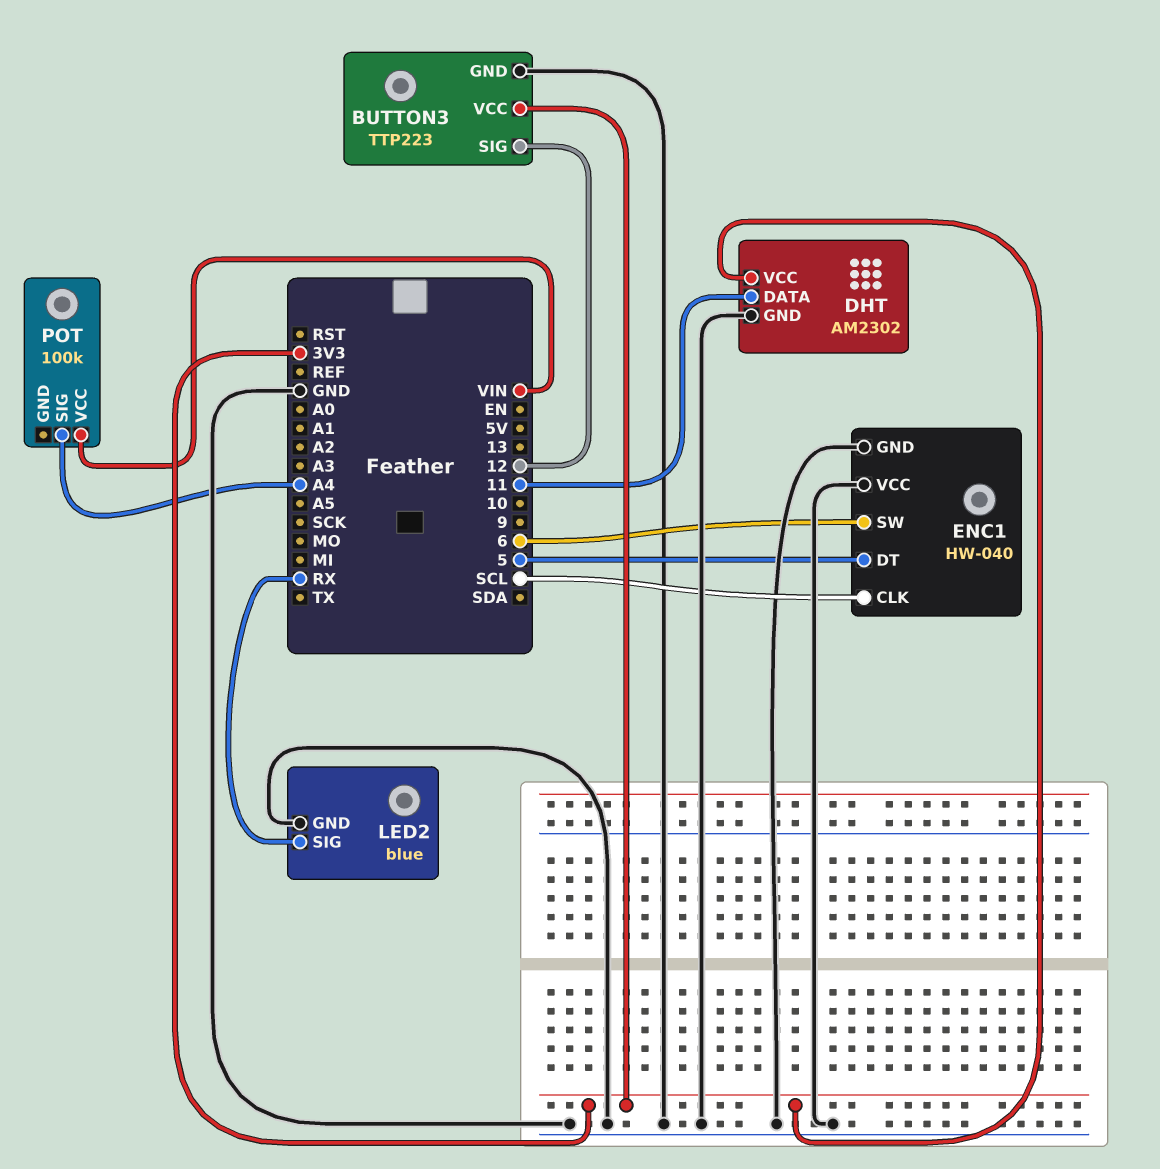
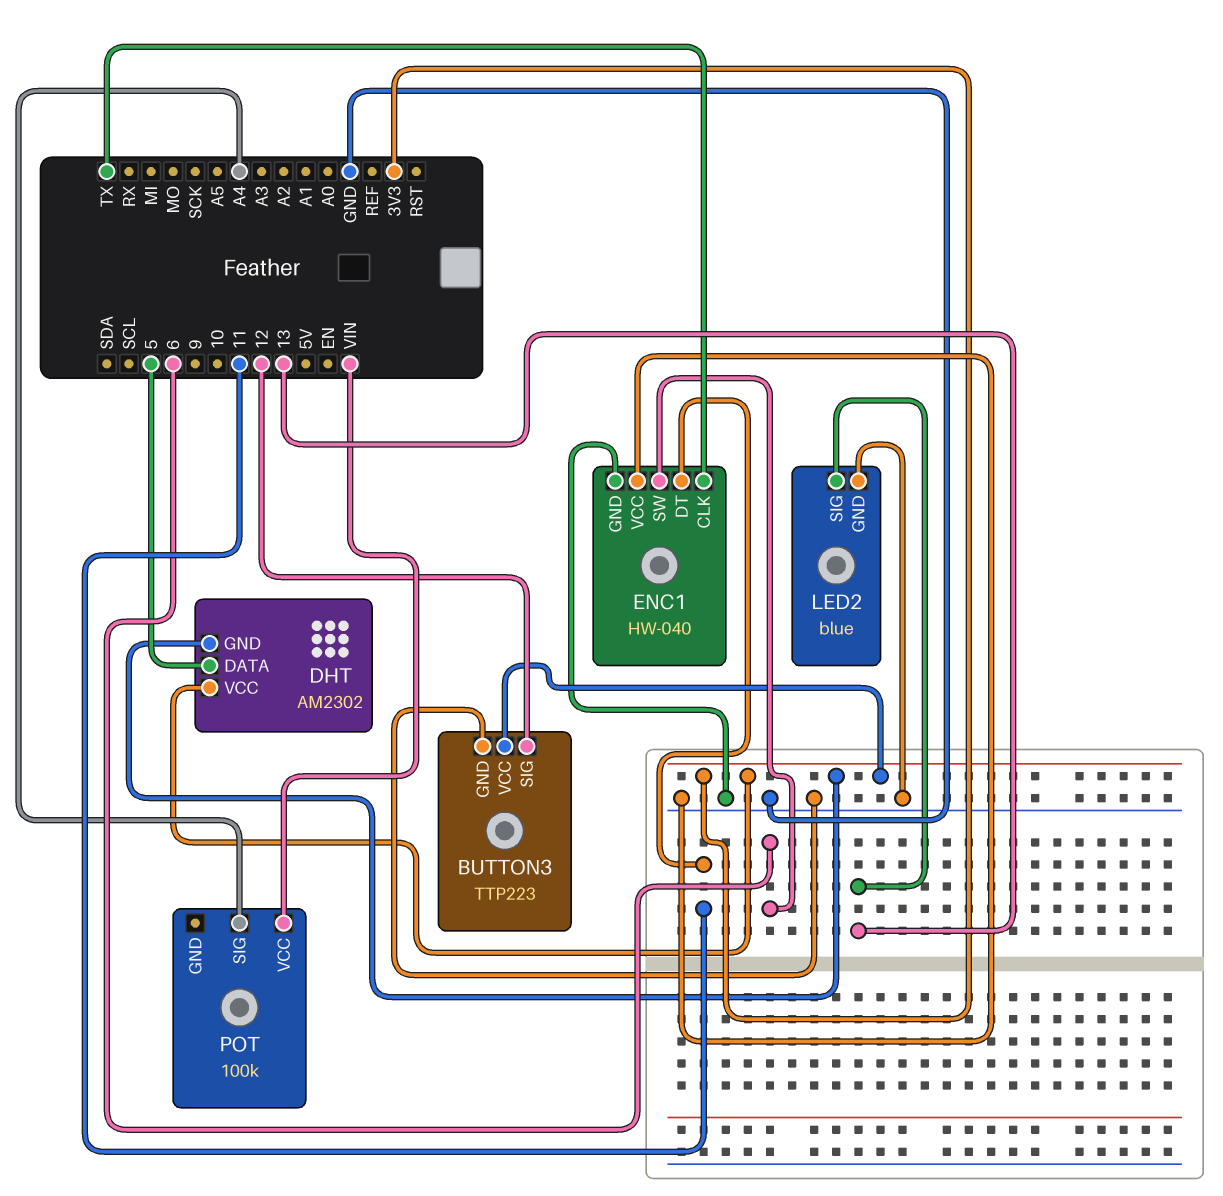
DHT pin DATA: 11 -> 5
DHT pin GND: GND -> 3V3
ENC1 pin CLK: SCL -> TX
ENC1 pin DT: 5 -> 11
LED2 pin SIG: RX -> 13

